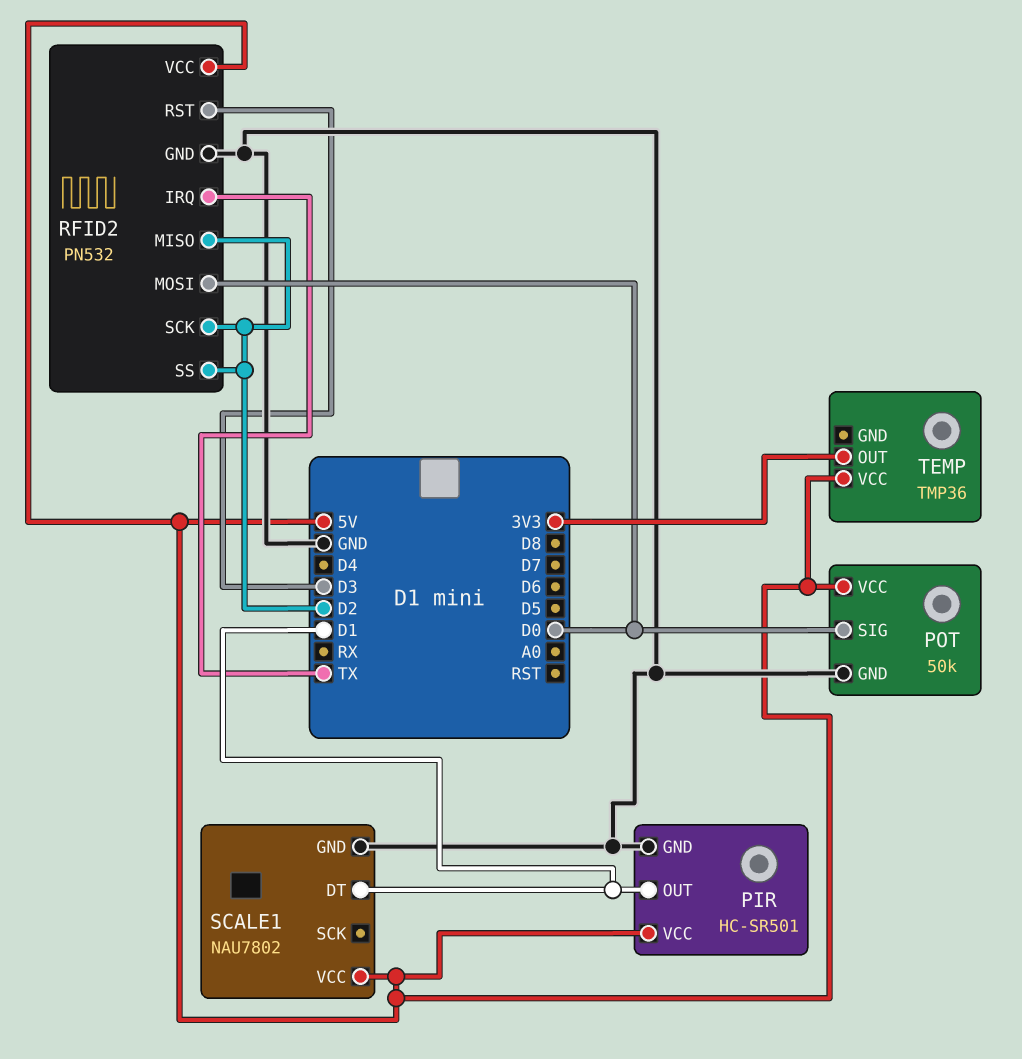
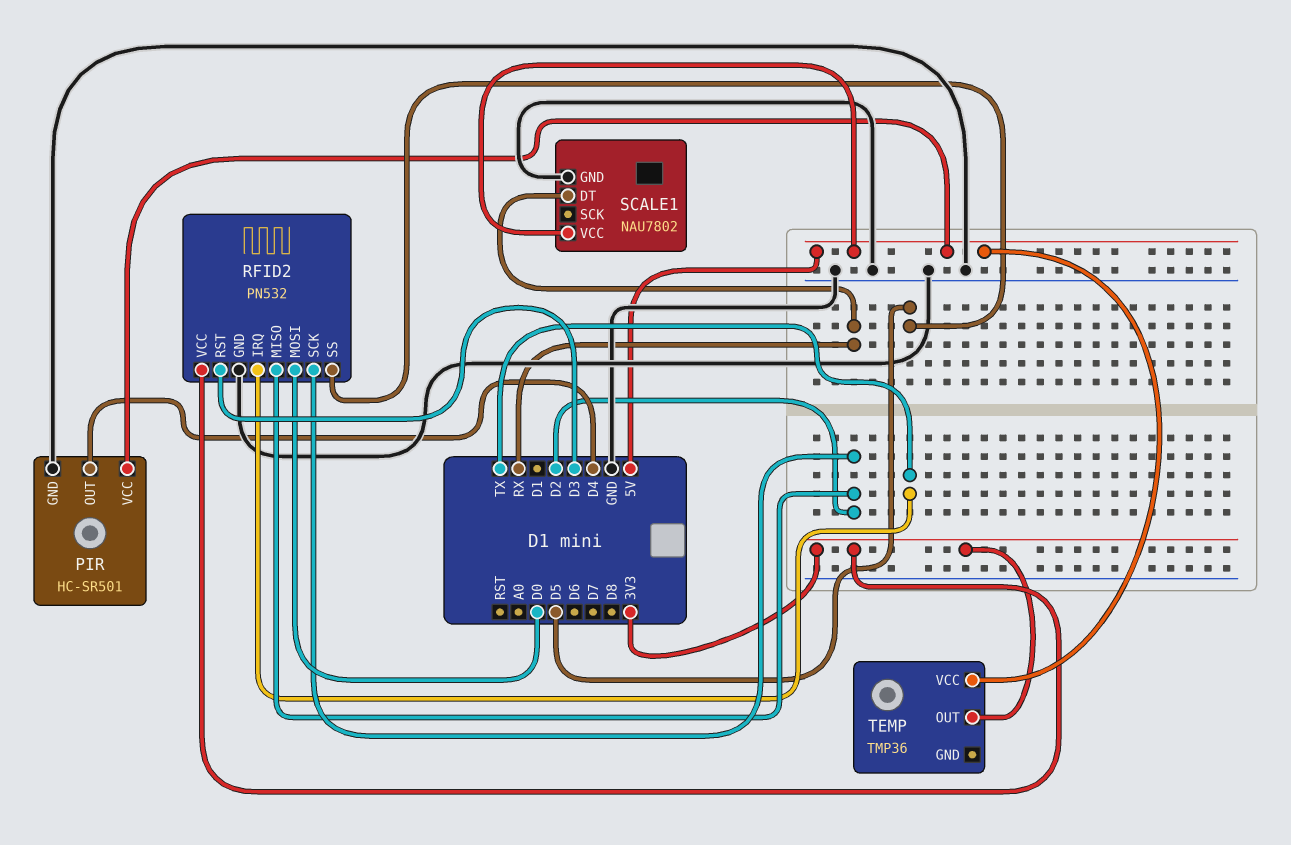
PIR pin OUT: D1 -> D4
POT: 50k -> none
POT pin GND: GND -> none
POT pin SIG: D0 -> none
POT pin VCC: 5V -> none
RFID2 pin SS: D2 -> D5
RFID2 pin VCC: 5V -> 3V3
SCALE1 pin DT: D1 -> RX

